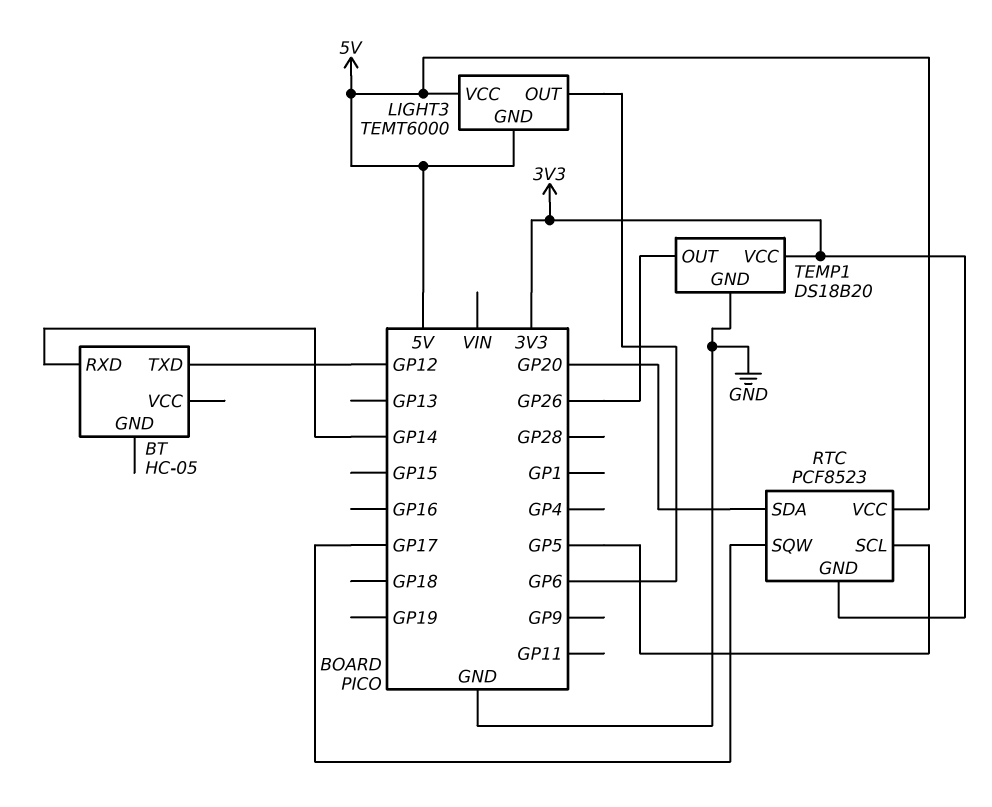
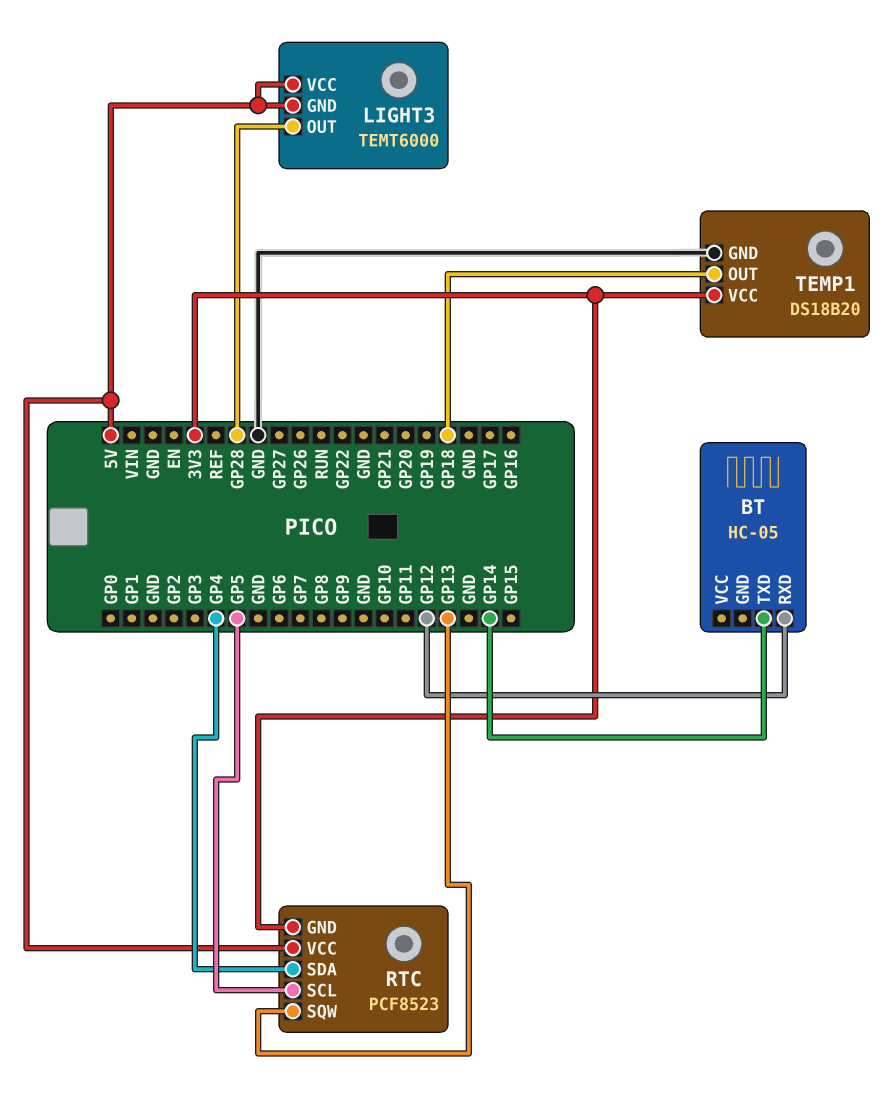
BT pin RXD: GP14 -> GP12
BT pin TXD: GP12 -> GP14
LIGHT3 pin OUT: GP6 -> GP28
RTC pin SDA: GP20 -> GP4
RTC pin SQW: GP17 -> GP13
TEMP1 pin OUT: GP26 -> GP18

